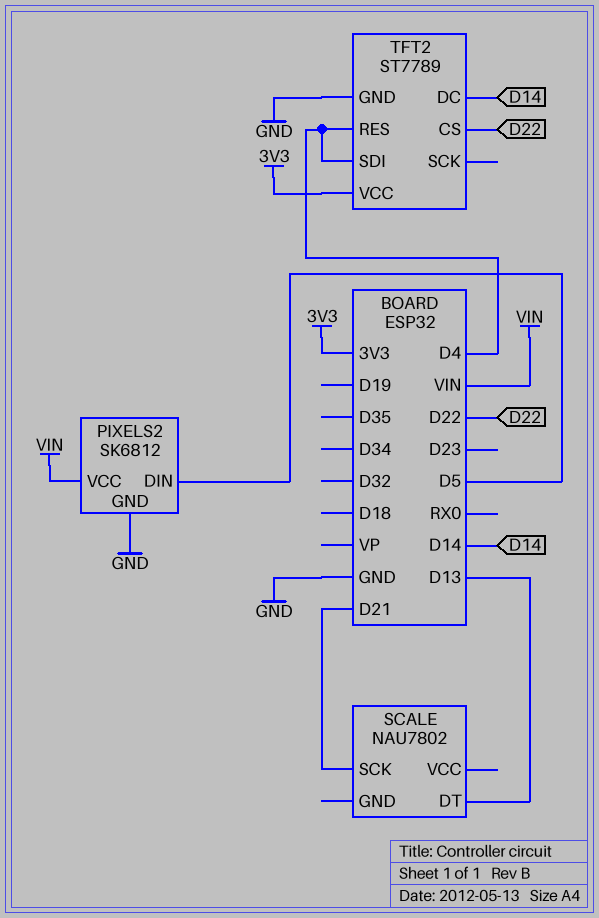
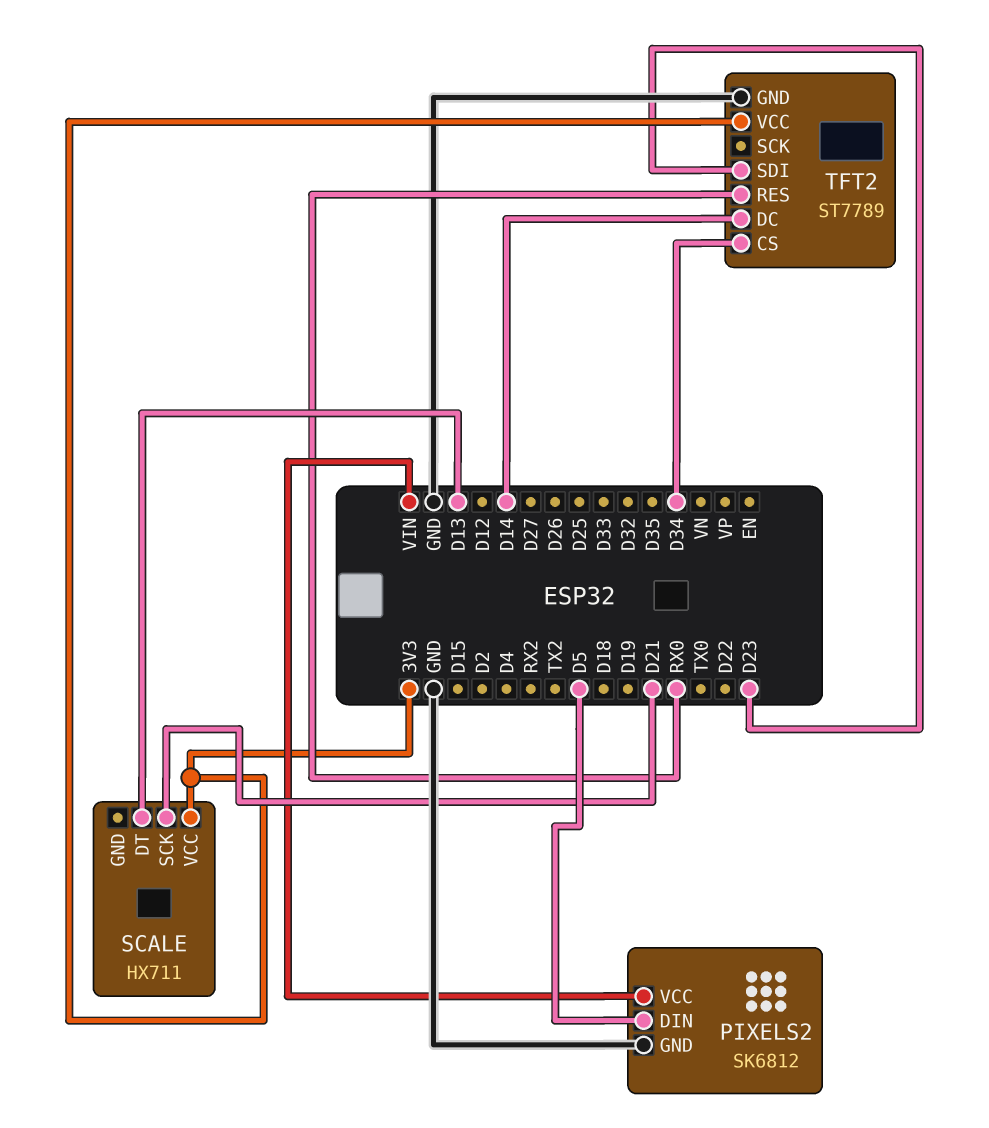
SCALE: NAU7802 -> HX711
SCALE pin VCC: none -> 3V3
TFT2 pin CS: D22 -> D34
TFT2 pin RES: D4 -> RX0
TFT2 pin SDI: D4 -> D23

